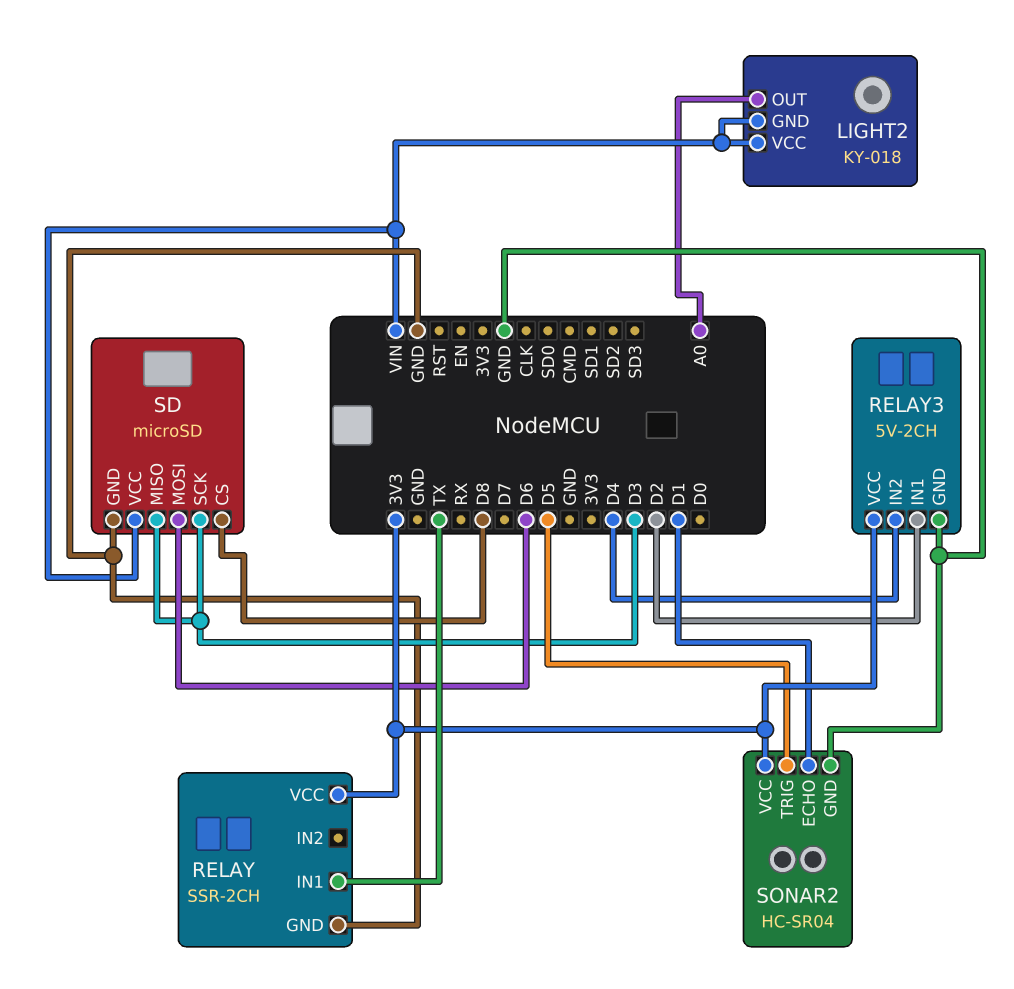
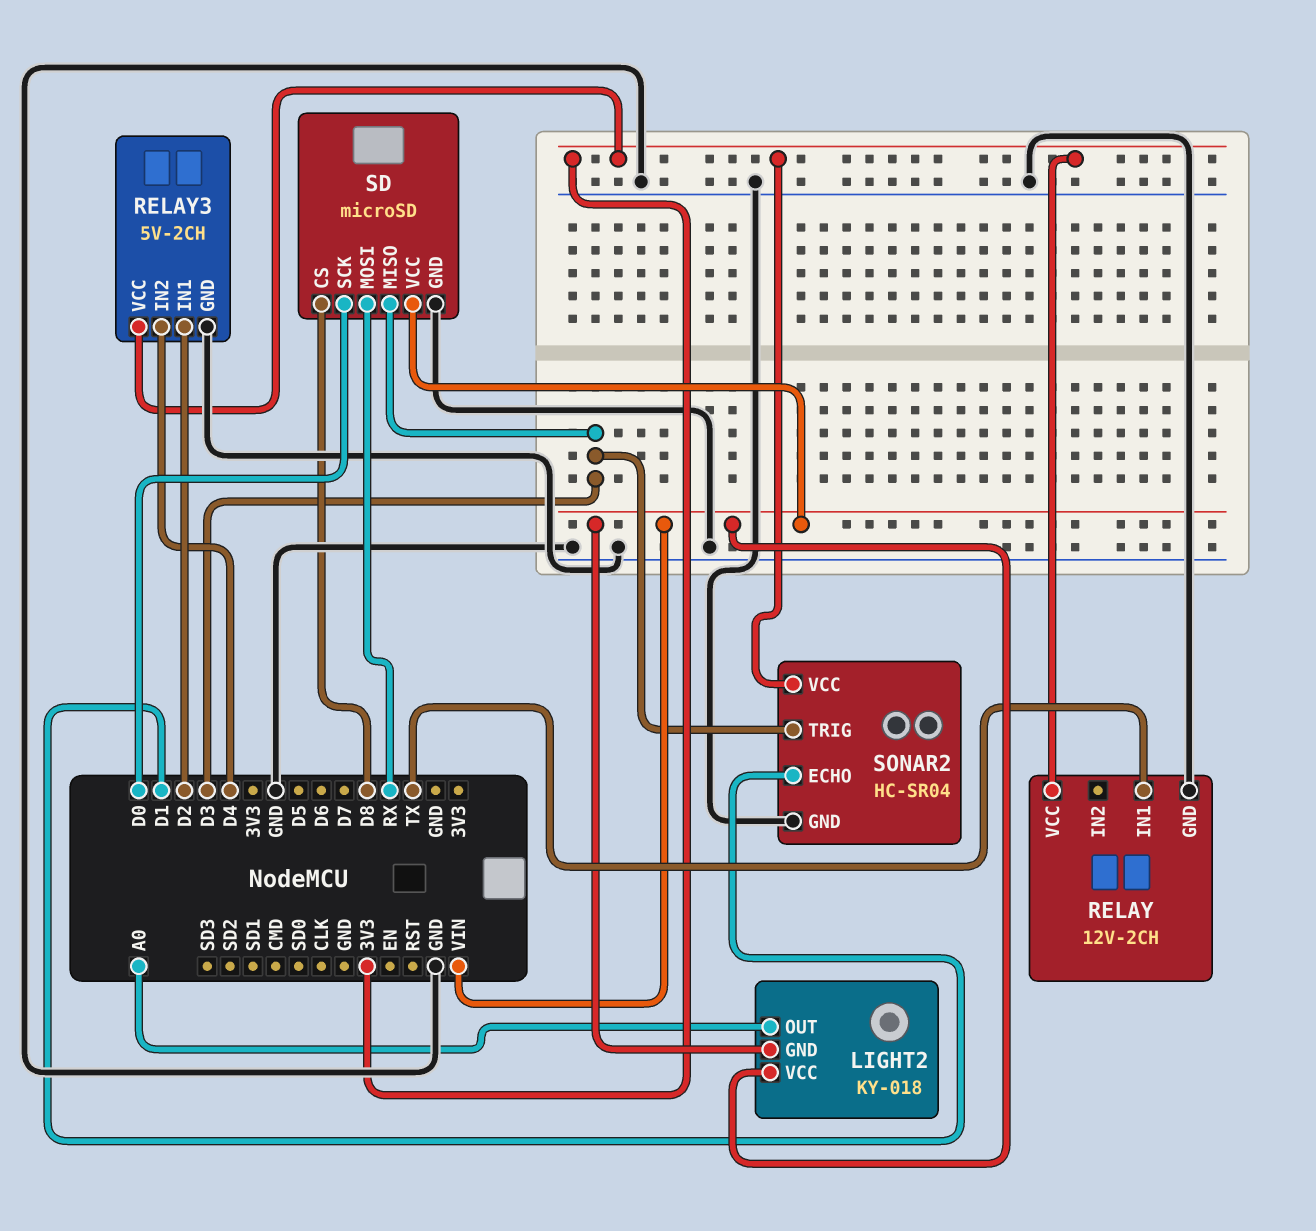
RELAY: SSR-2CH -> 12V-2CH
SD pin MOSI: D6 -> RX
SD pin SCK: D3 -> D0
SONAR2 pin TRIG: D5 -> D3

